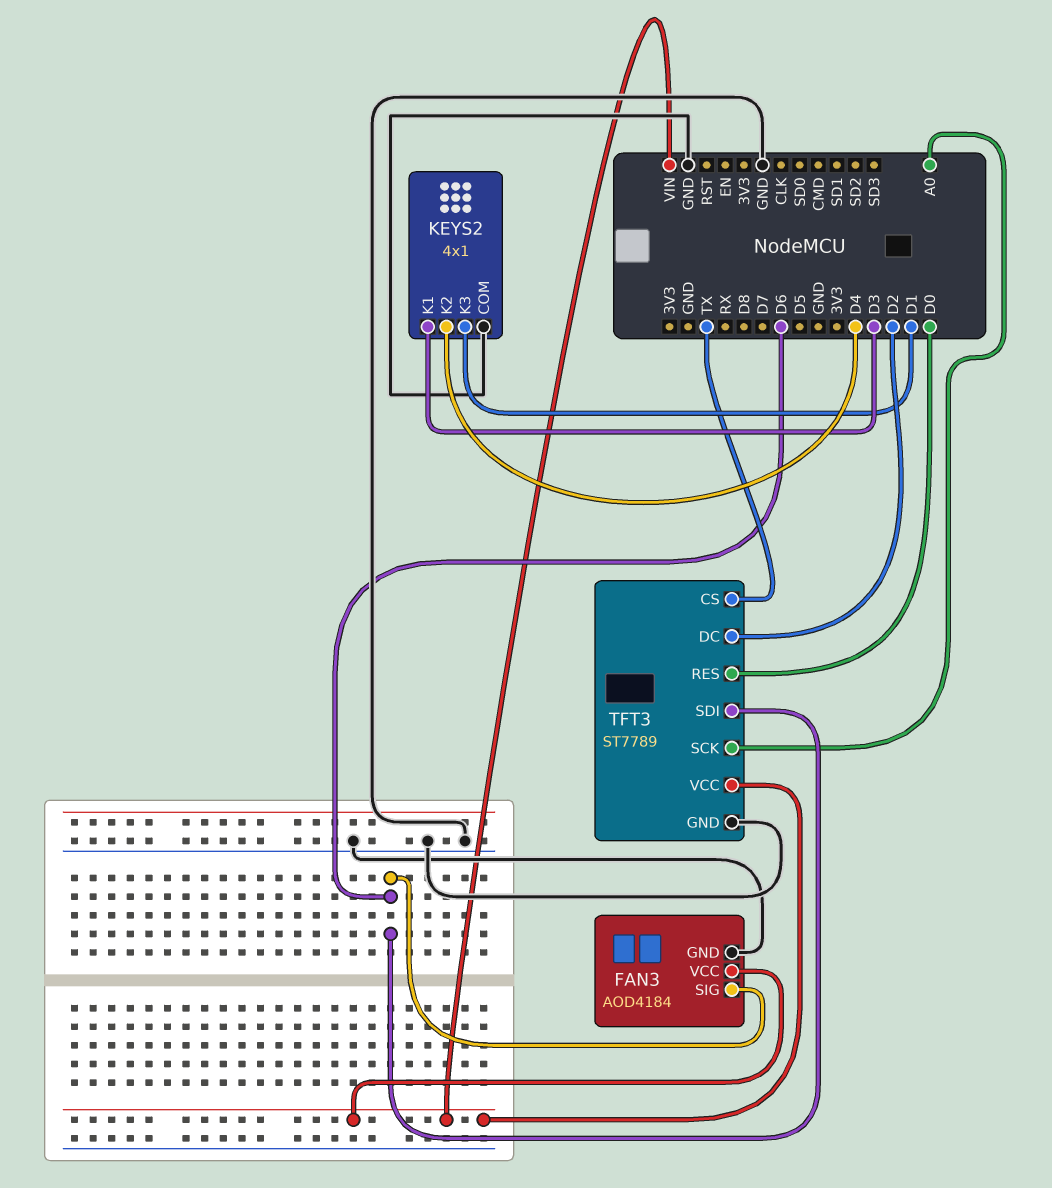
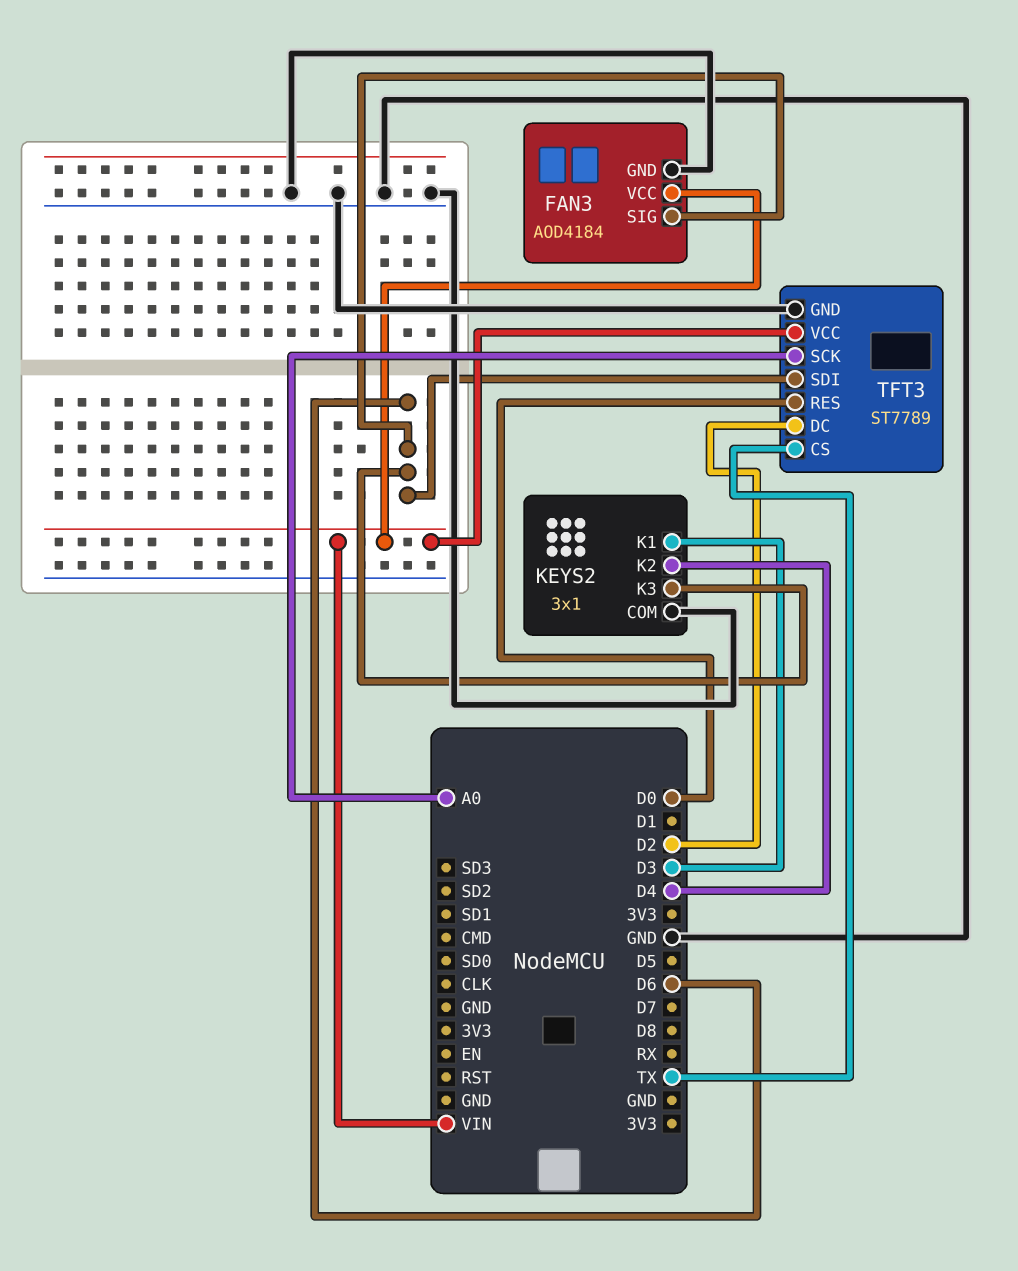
KEYS2: 4x1 -> 3x1
KEYS2 pin K3: D1 -> D6

